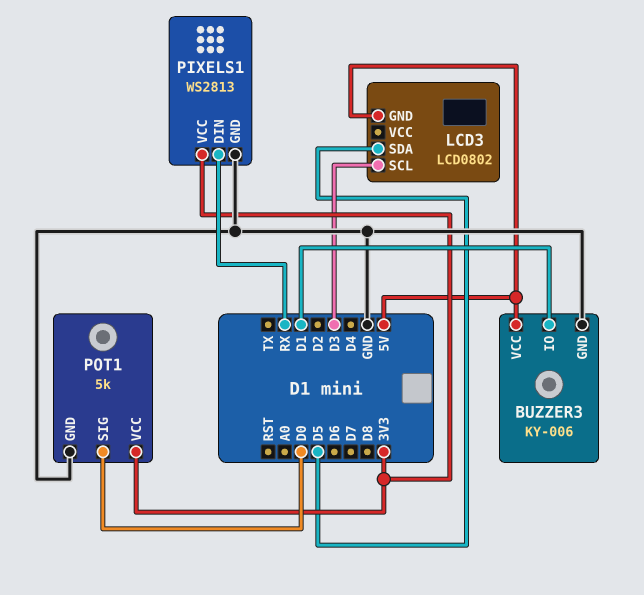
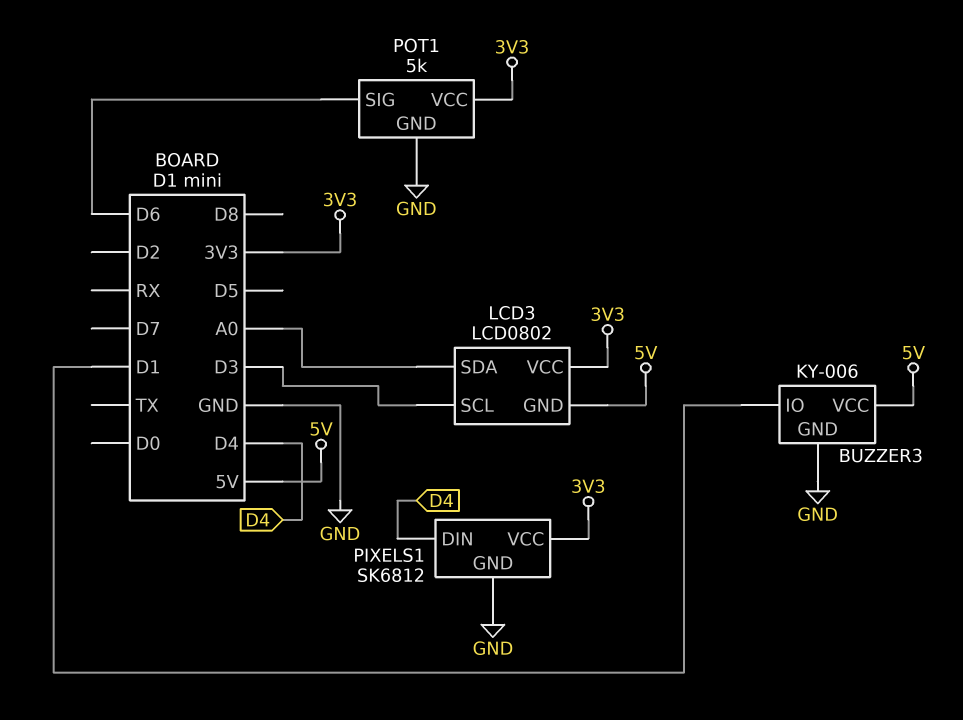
LCD3 pin SDA: D5 -> A0
LCD3 pin VCC: none -> 3V3
PIXELS1: WS2813 -> SK6812
PIXELS1 pin DIN: RX -> D4
POT1 pin SIG: D0 -> D6

